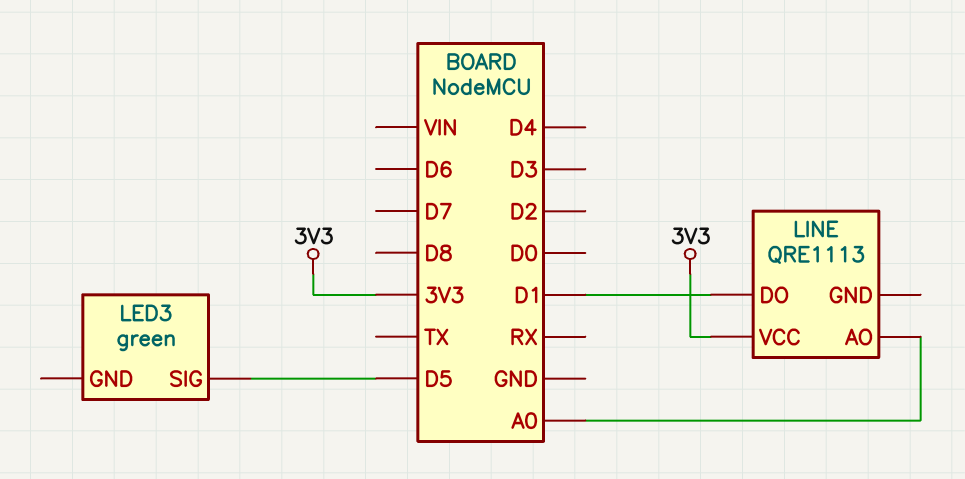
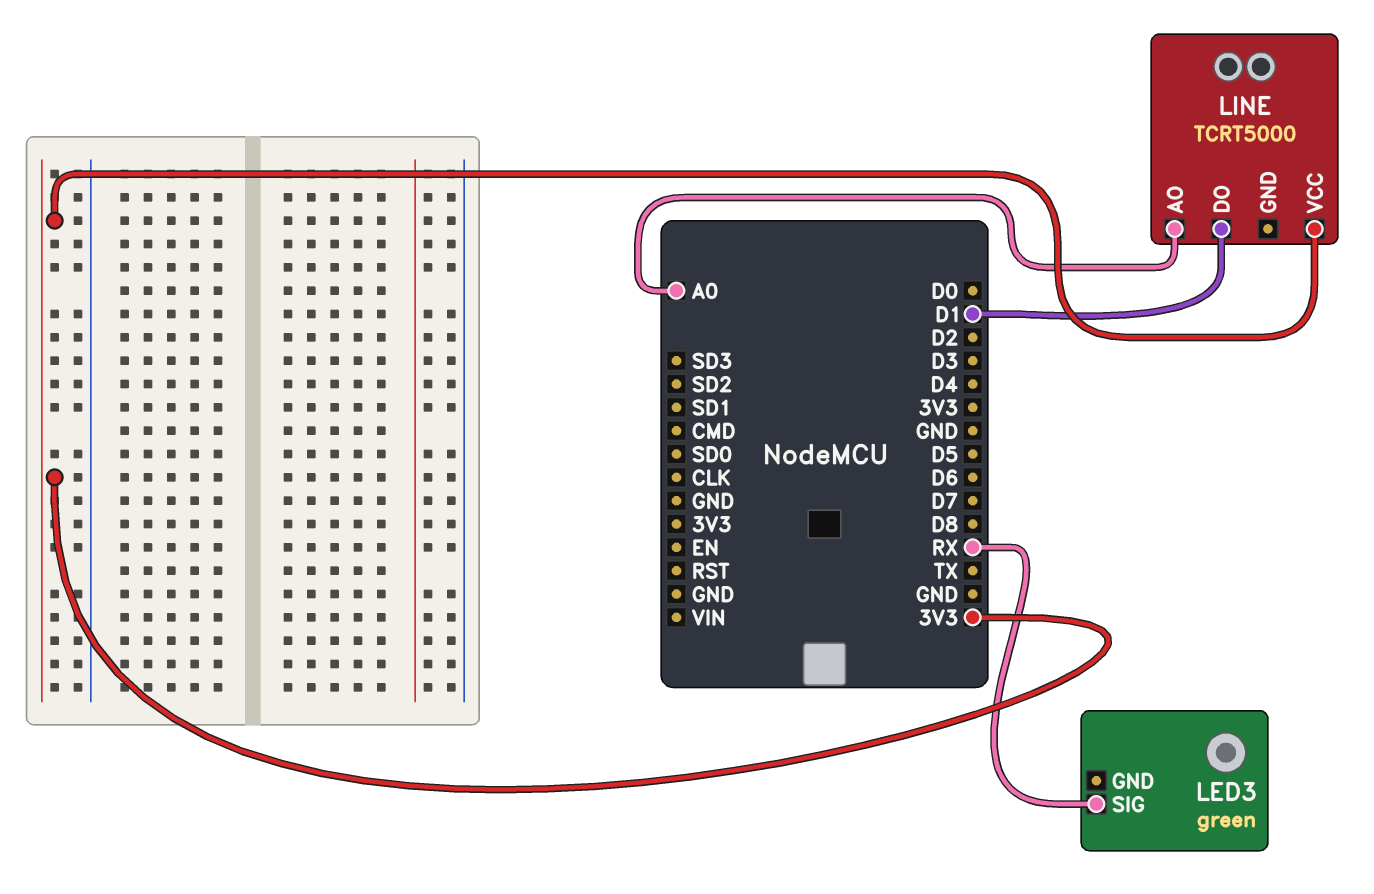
LED3 pin SIG: D5 -> RX
LINE: QRE1113 -> TCRT5000

